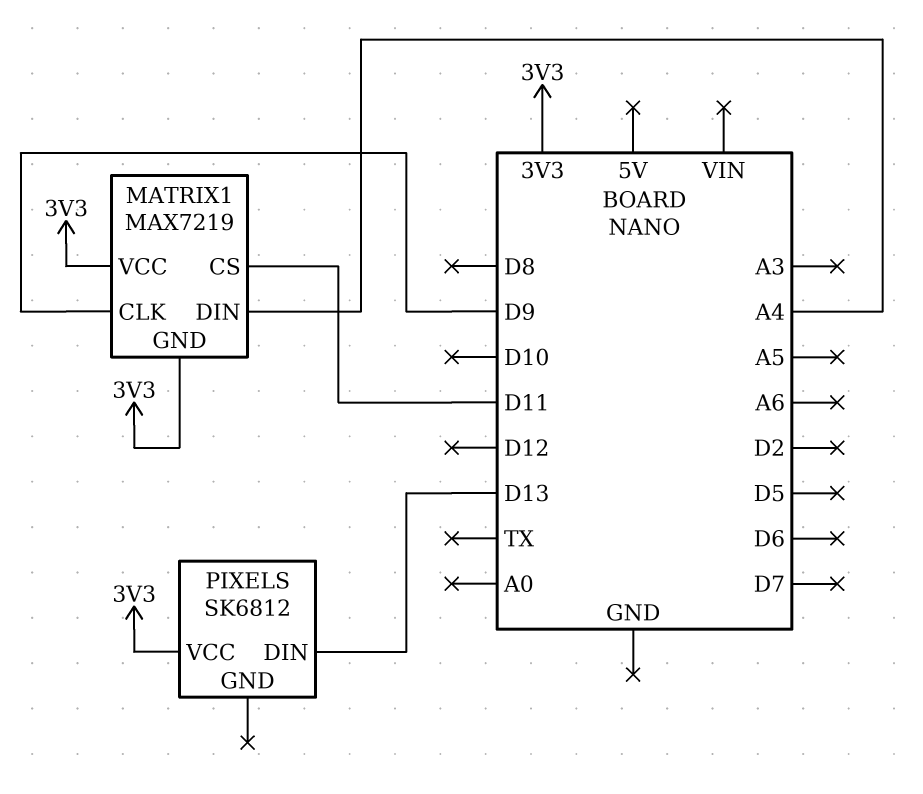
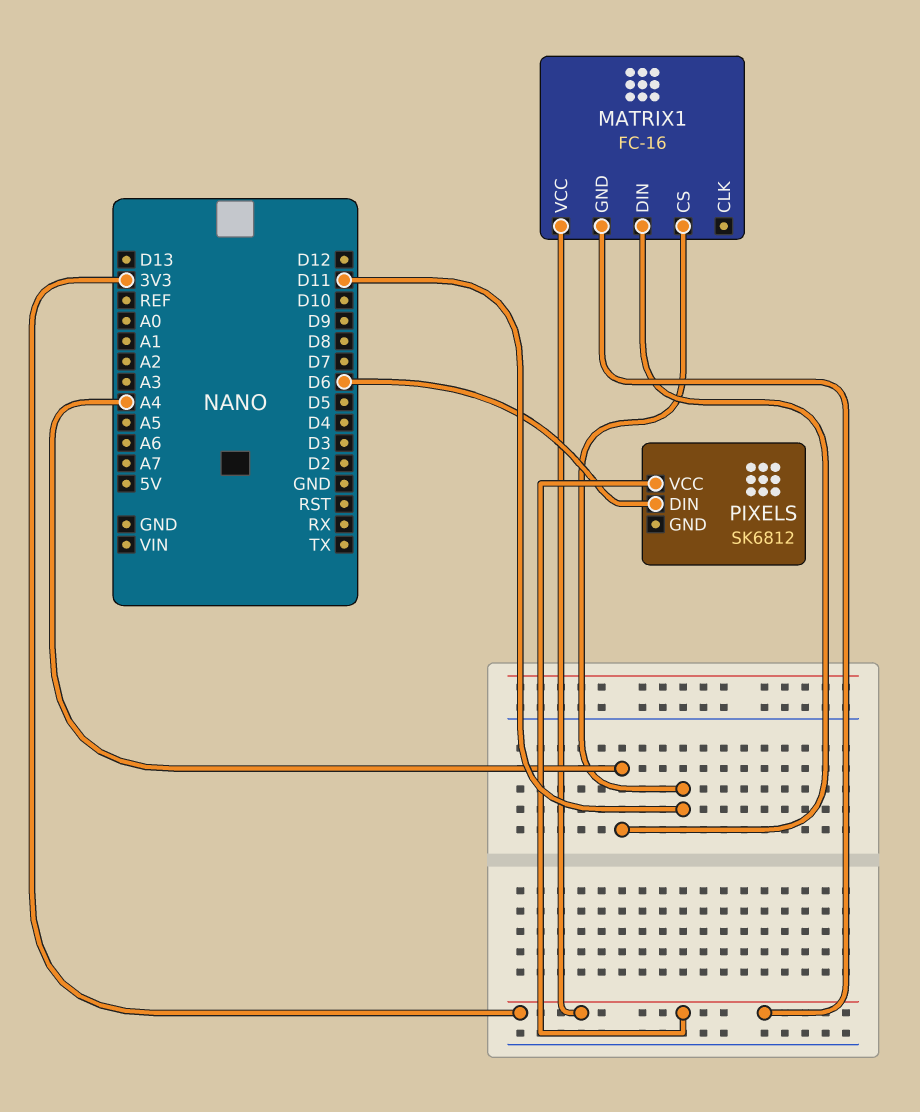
MATRIX1: MAX7219 -> FC-16
MATRIX1 pin CLK: D9 -> none
PIXELS pin DIN: D13 -> D6

